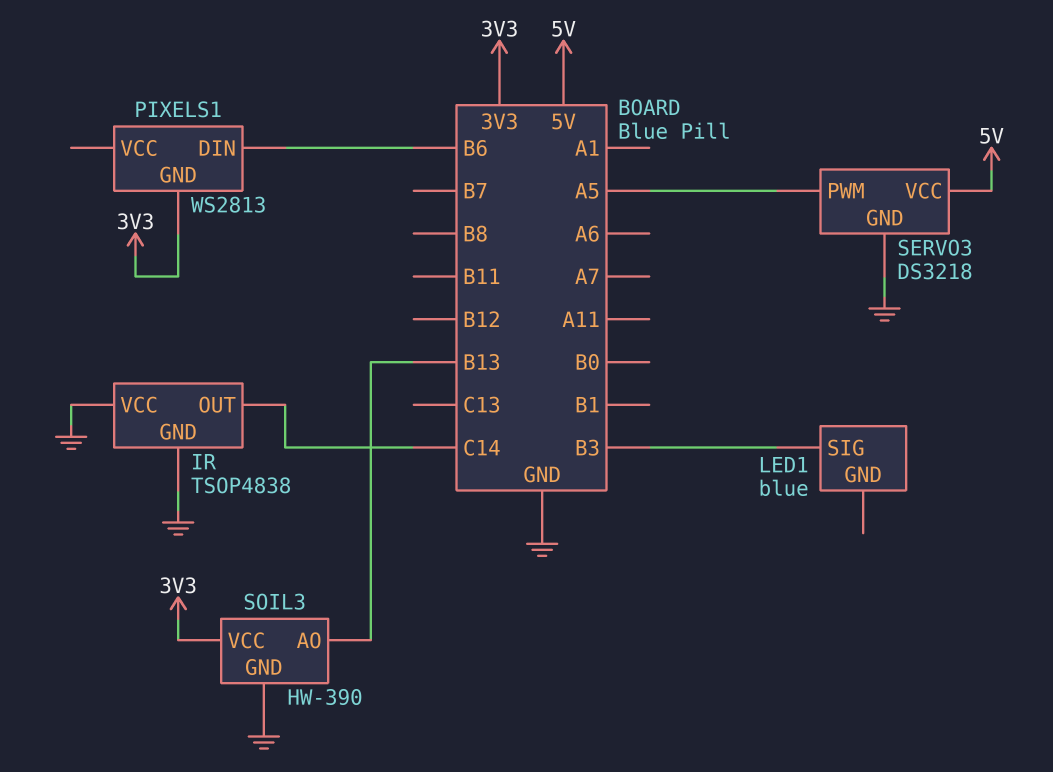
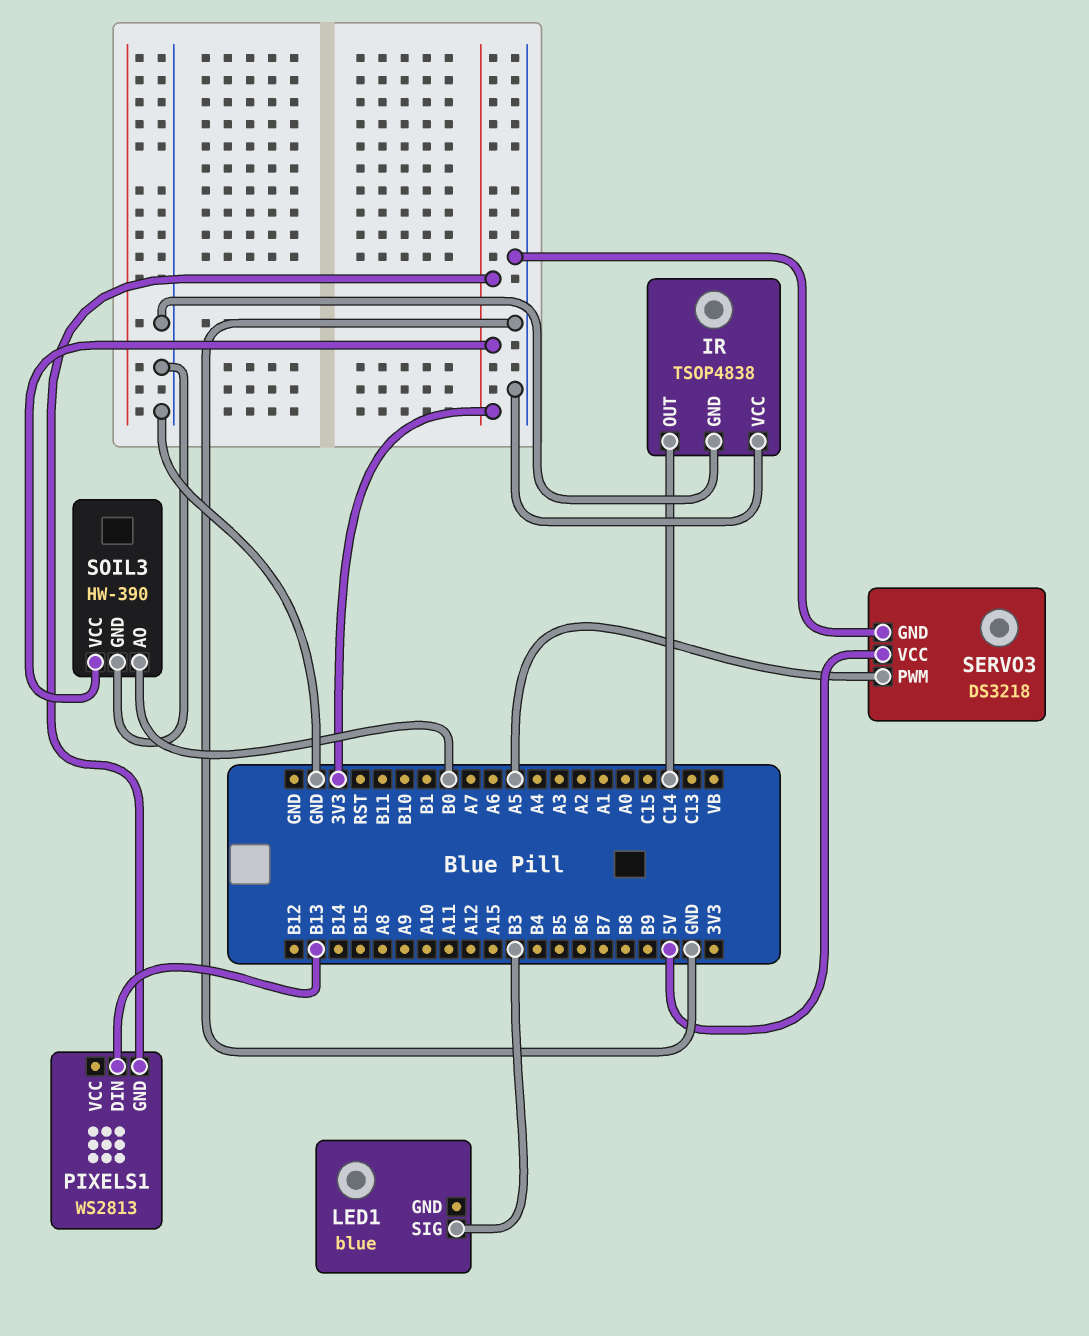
PIXELS1 pin DIN: B6 -> B13
SOIL3 pin AO: B13 -> B0

